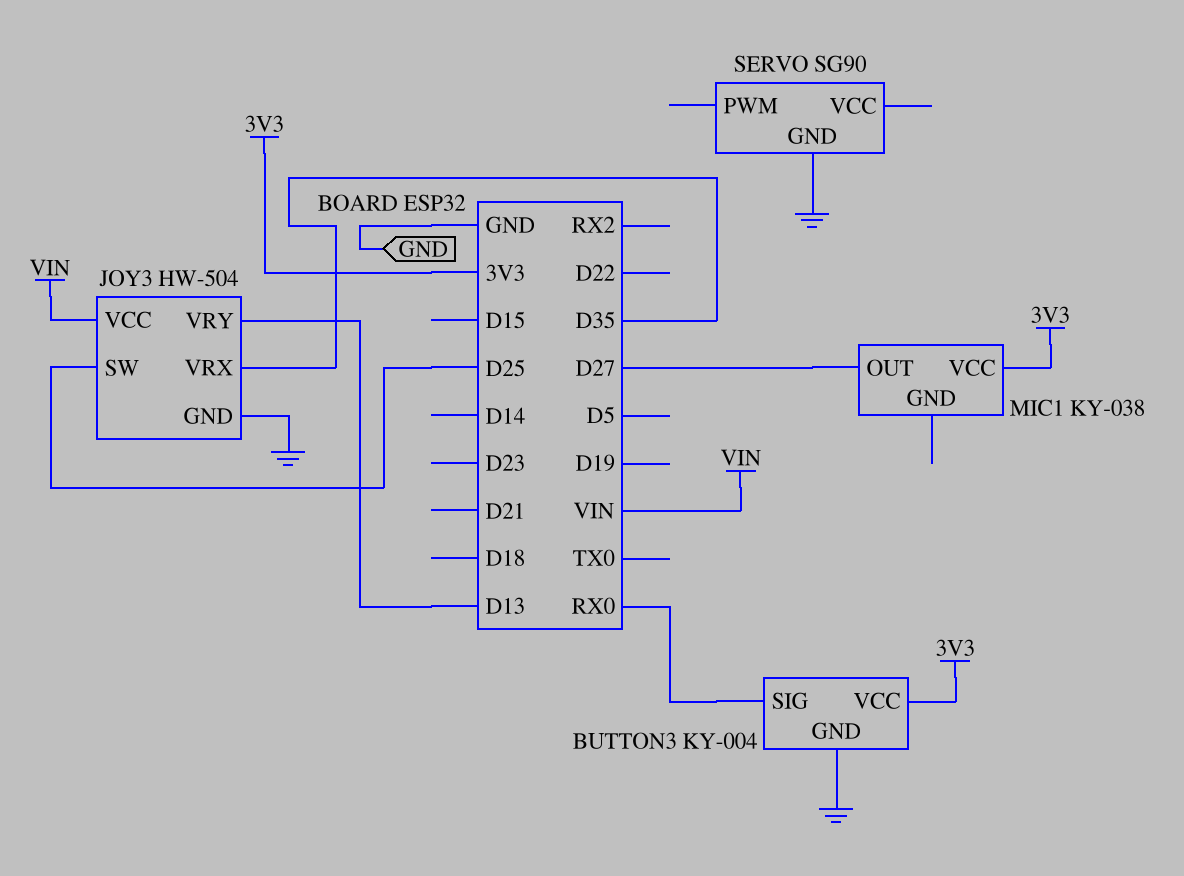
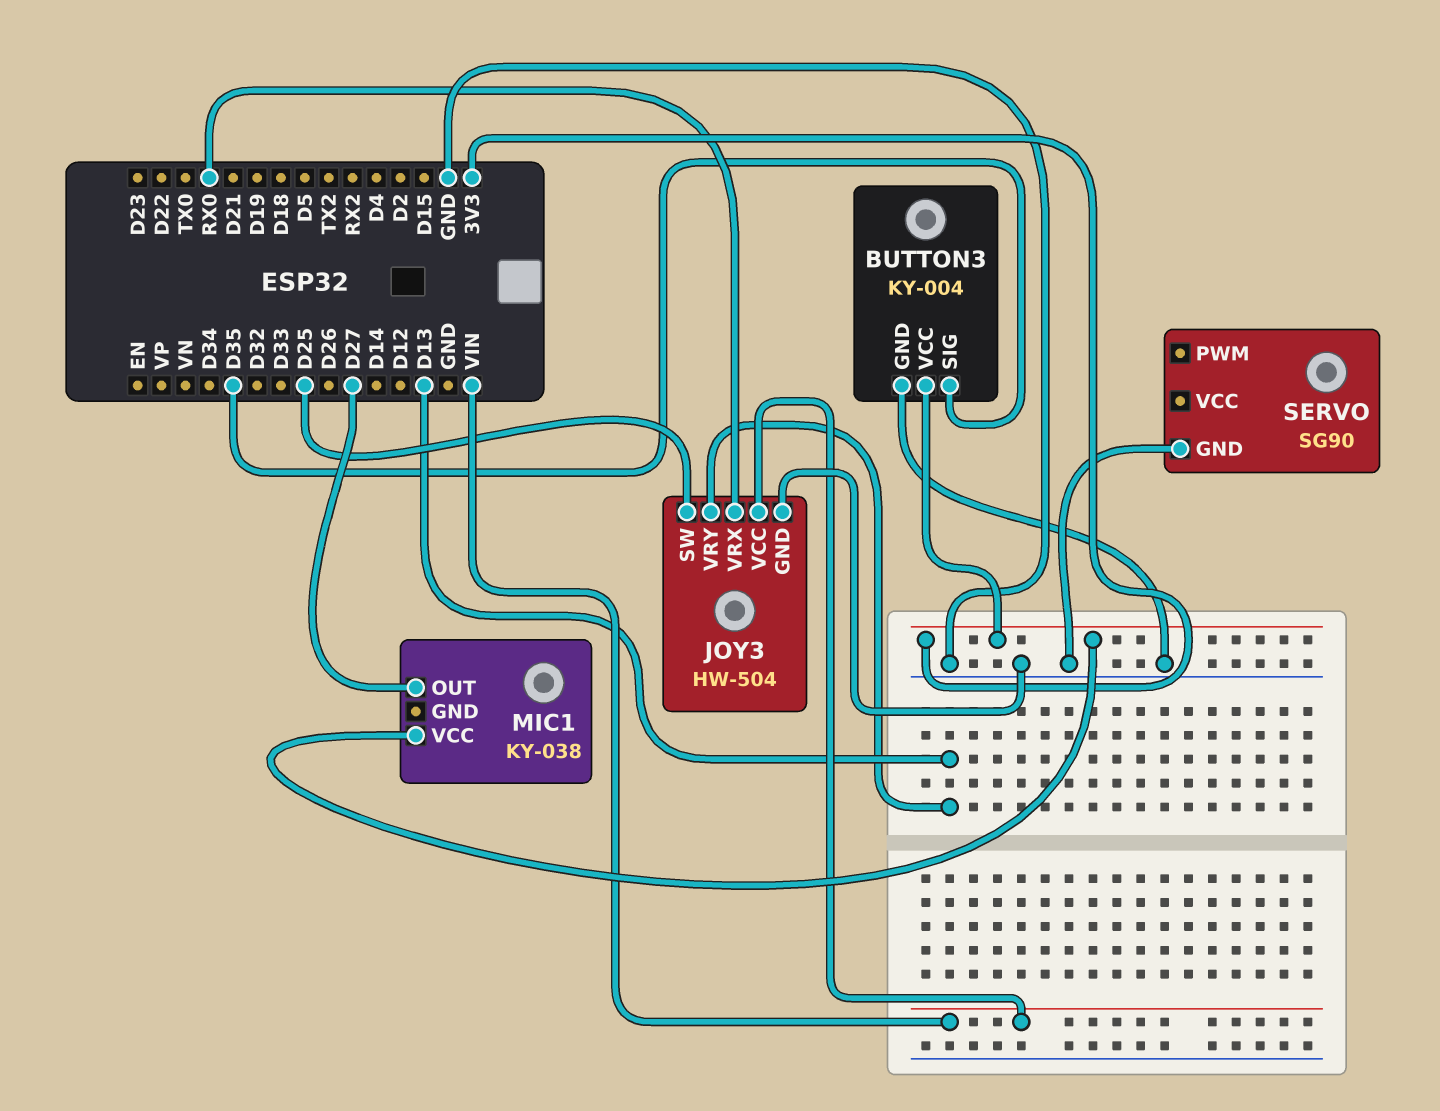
BUTTON3 pin SIG: RX0 -> D35
JOY3 pin VRX: D35 -> RX0

